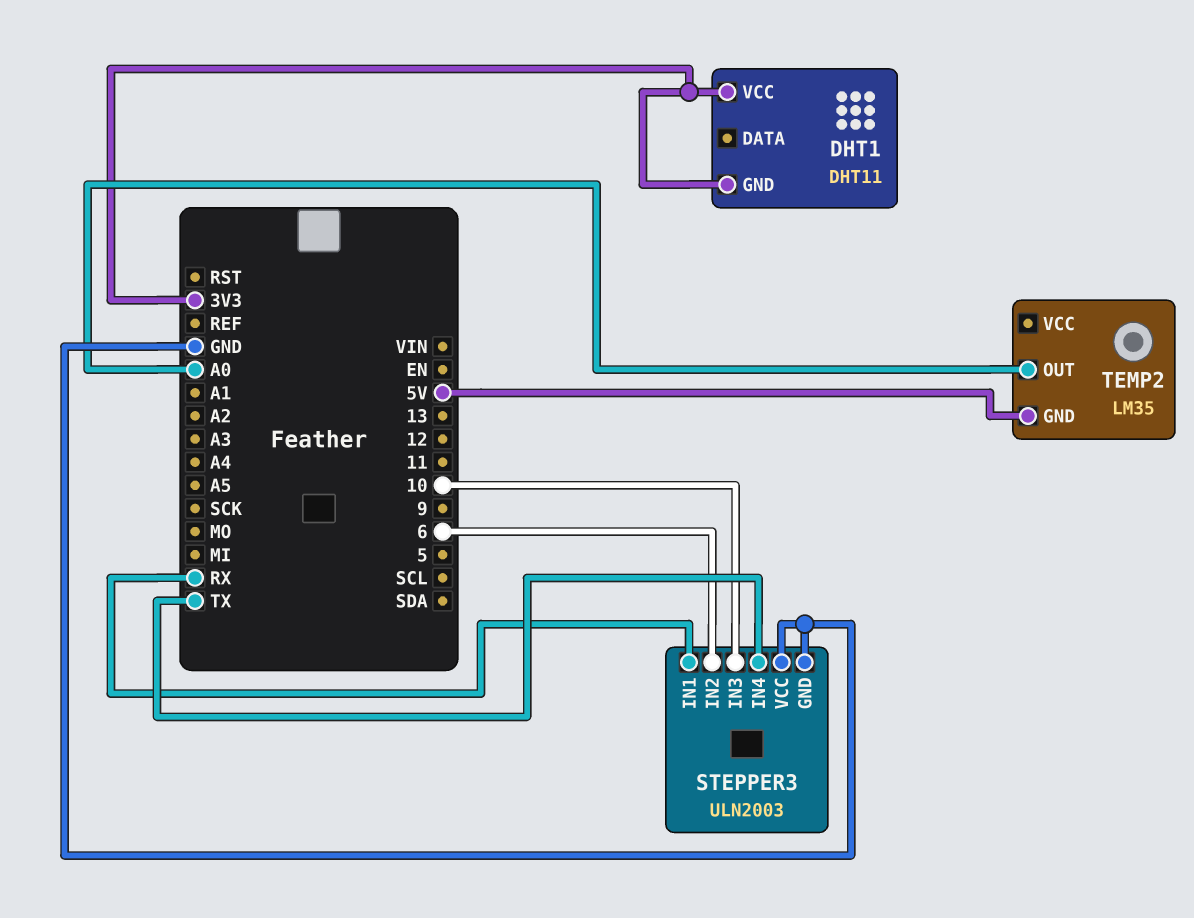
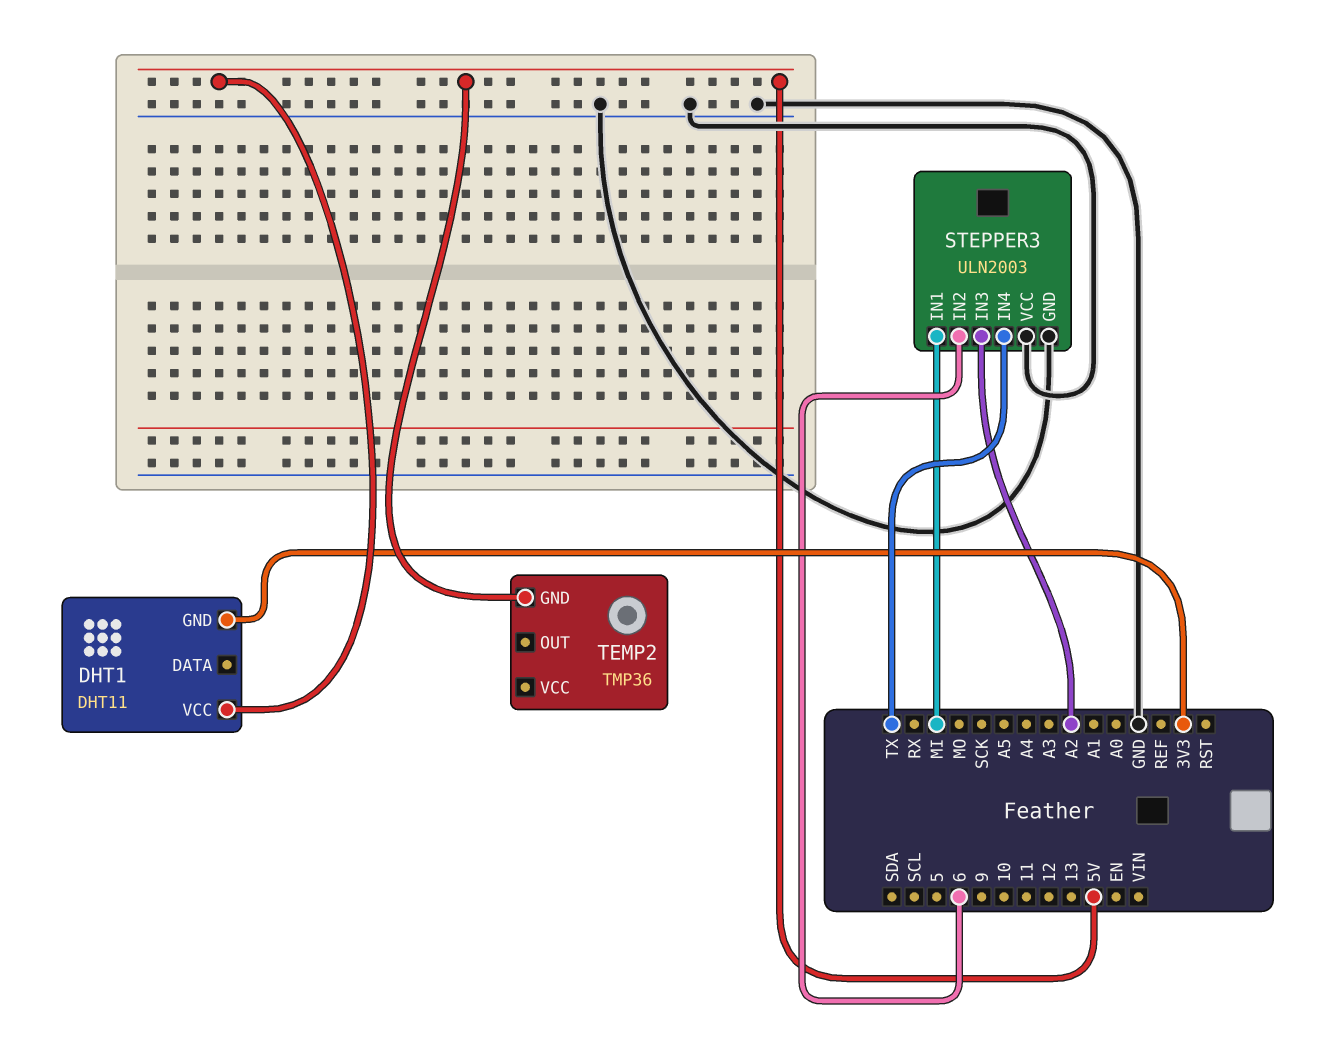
DHT1 pin VCC: 3V3 -> 5V
STEPPER3 pin IN1: RX -> MI
STEPPER3 pin IN3: 10 -> A2
TEMP2: LM35 -> TMP36
TEMP2 pin OUT: A0 -> none

